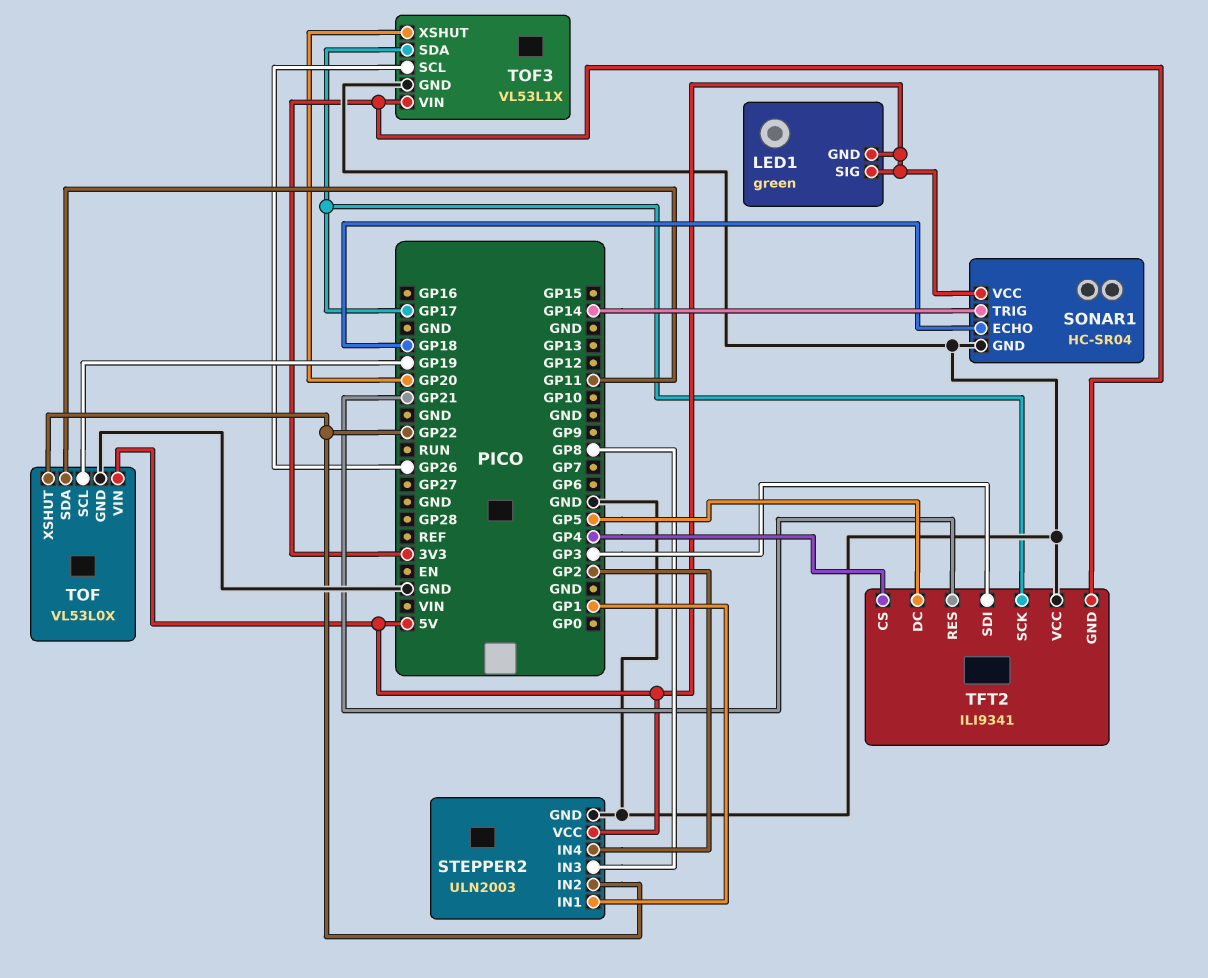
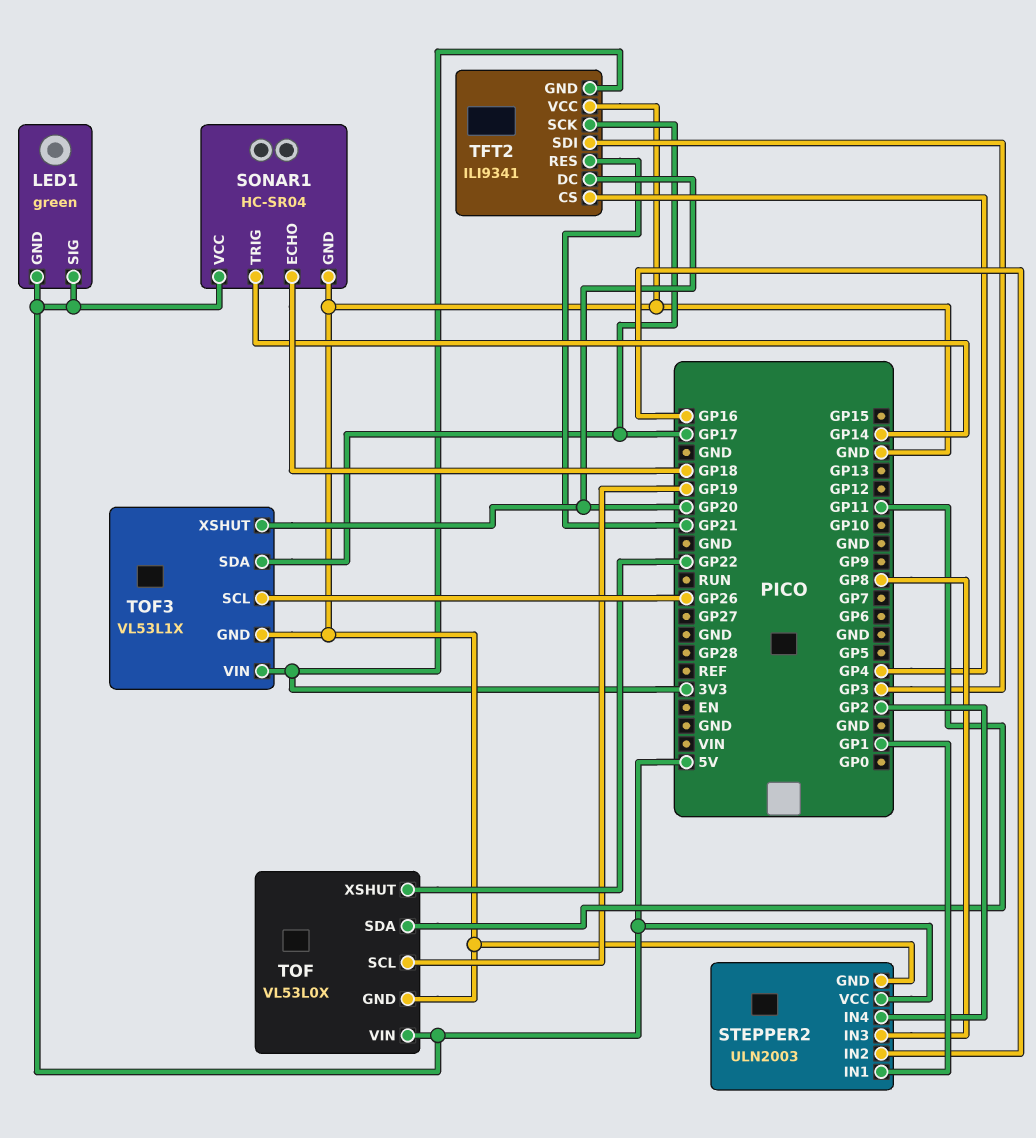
STEPPER2 pin IN2: GP22 -> GP16
TFT2 pin DC: GP5 -> GP20

